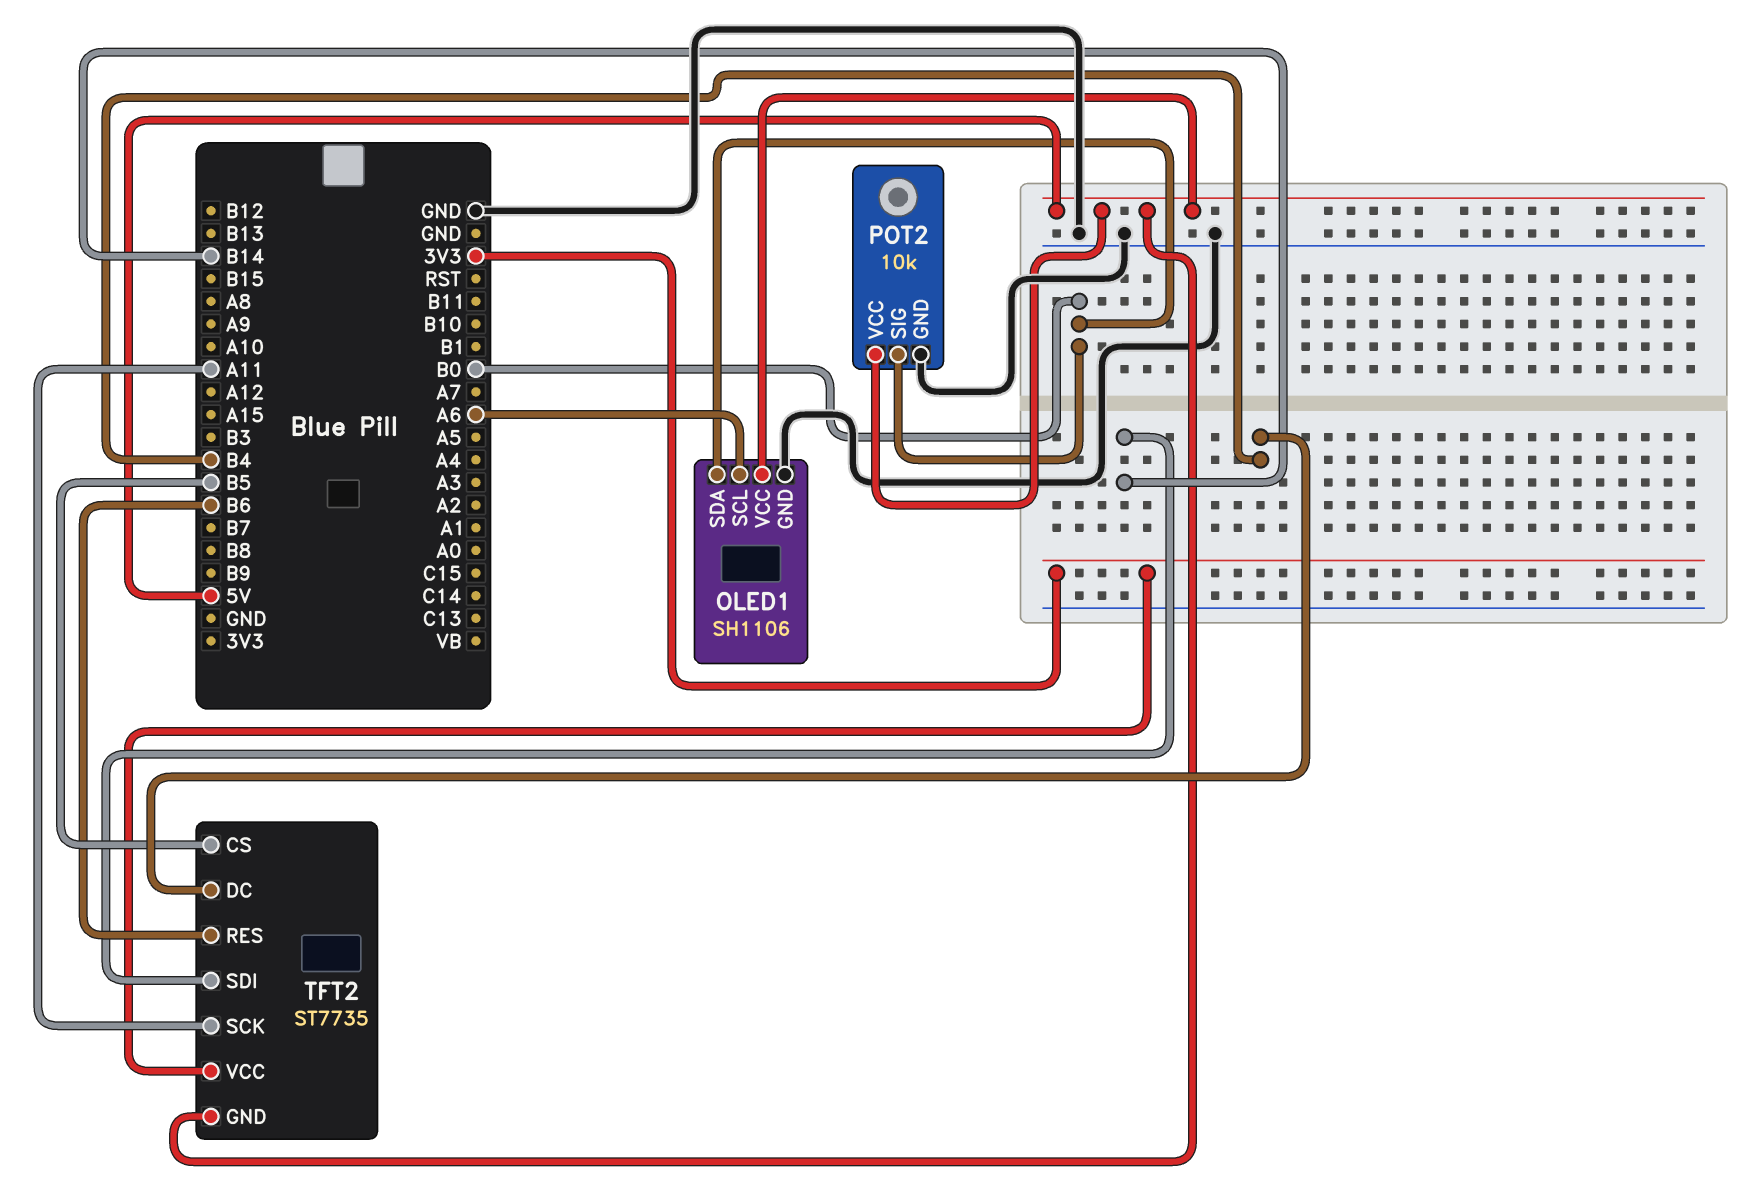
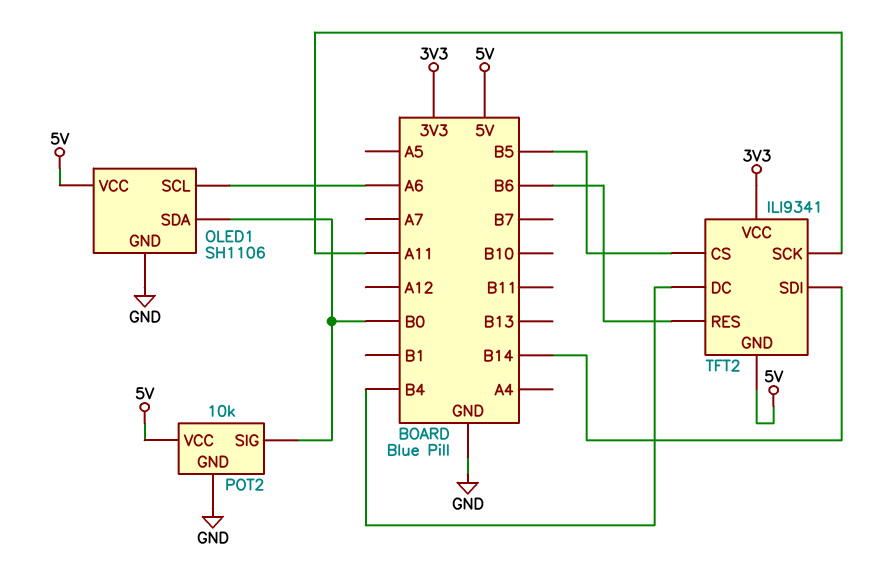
TFT2: ST7735 -> ILI9341

